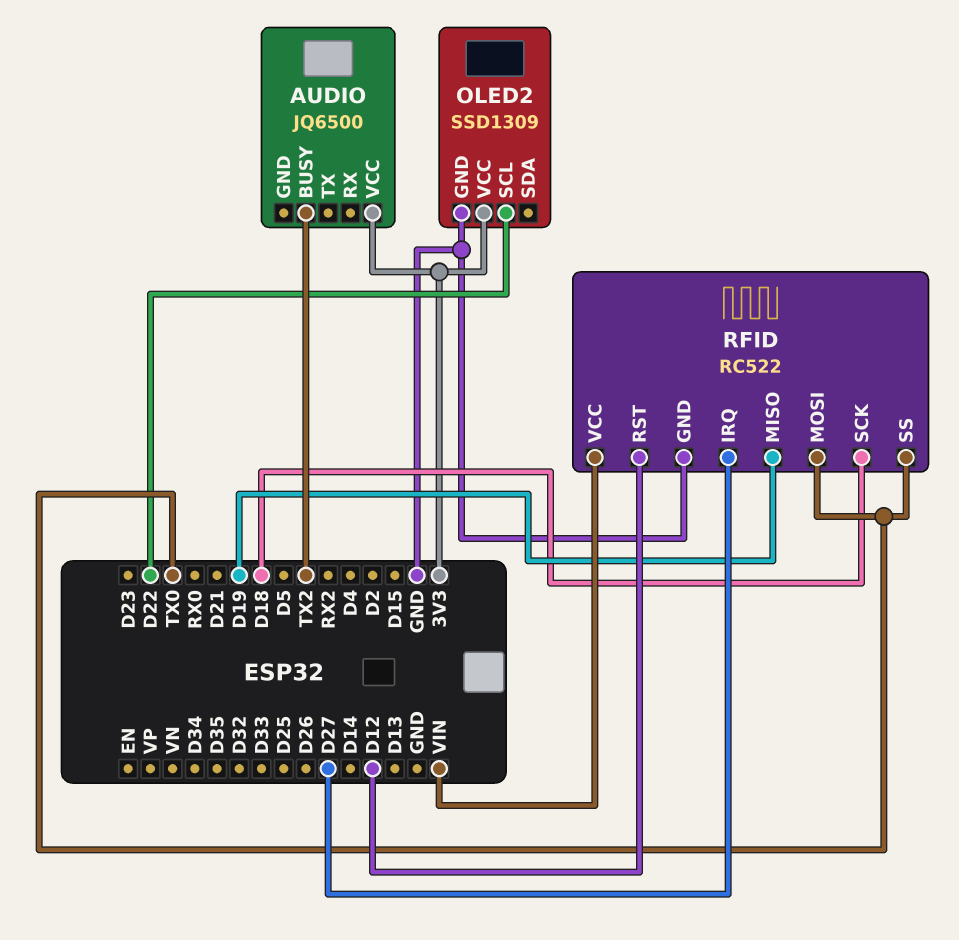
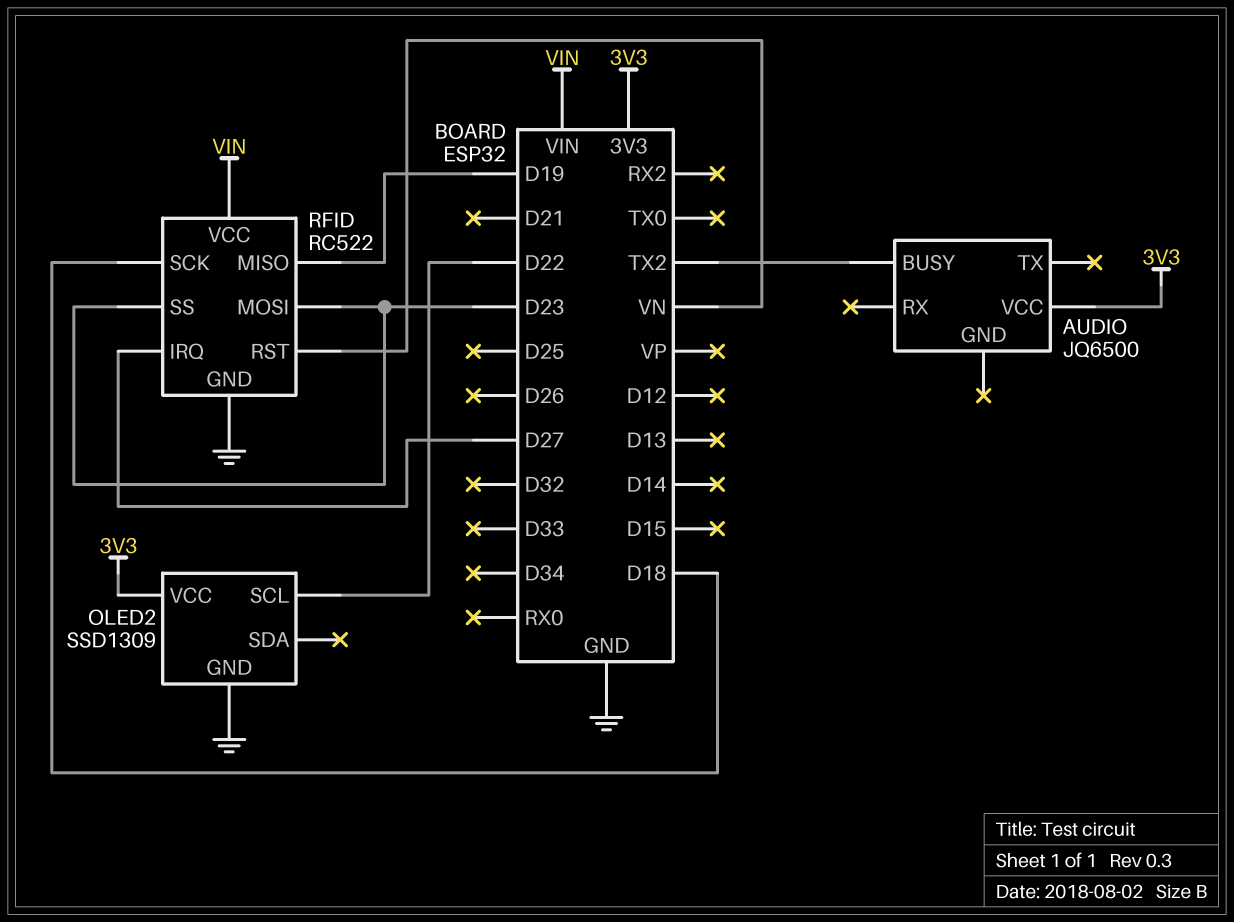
RFID pin MOSI: TX0 -> D23
RFID pin RST: D12 -> VN
RFID pin SS: TX0 -> D23

